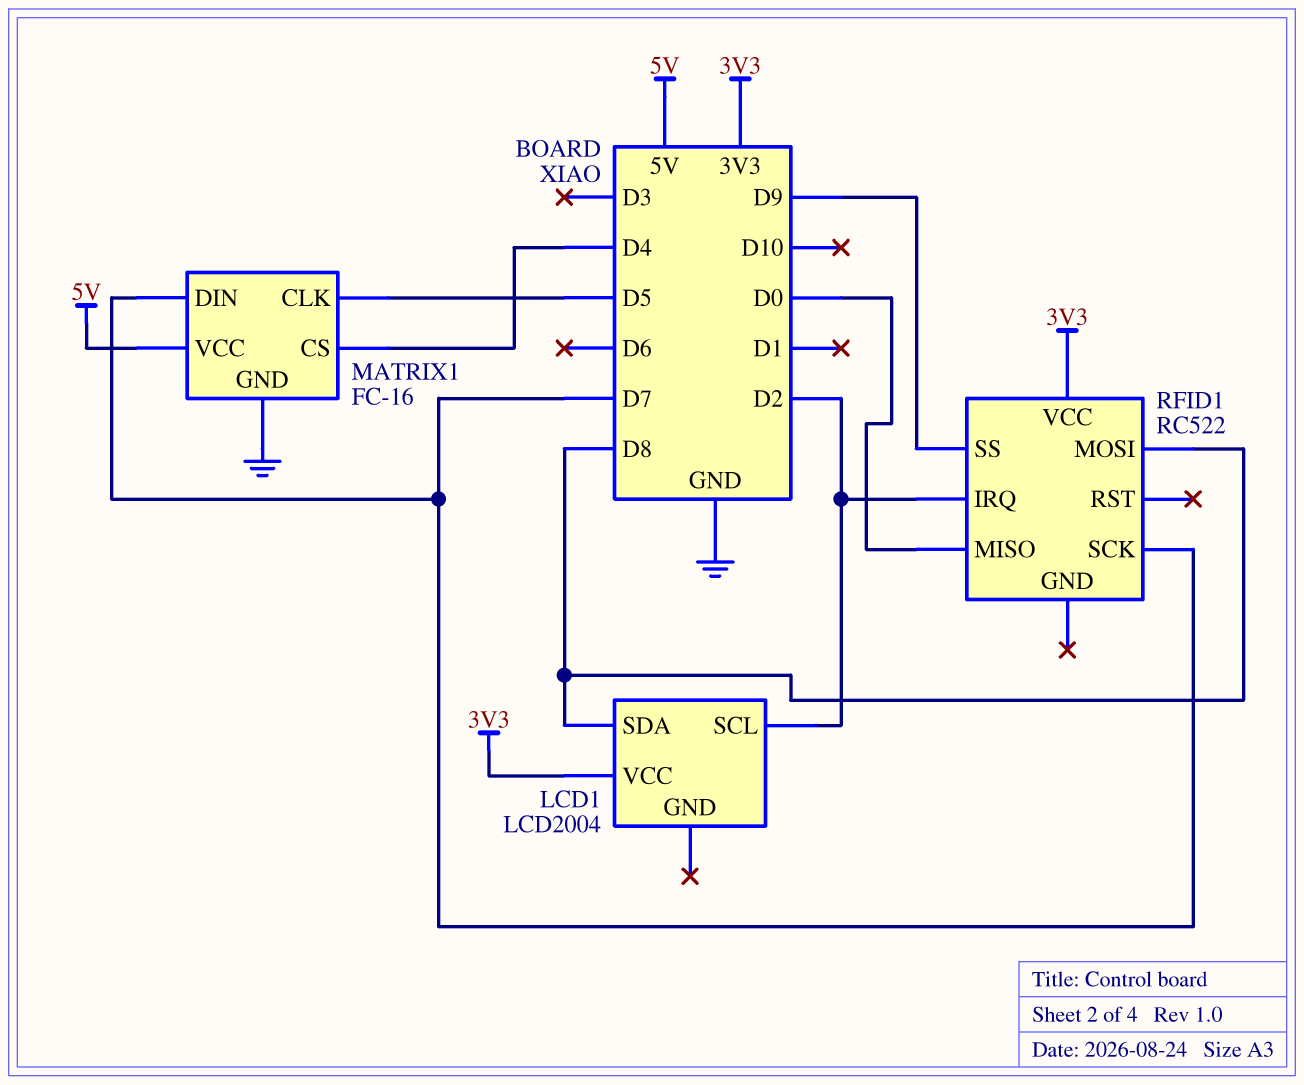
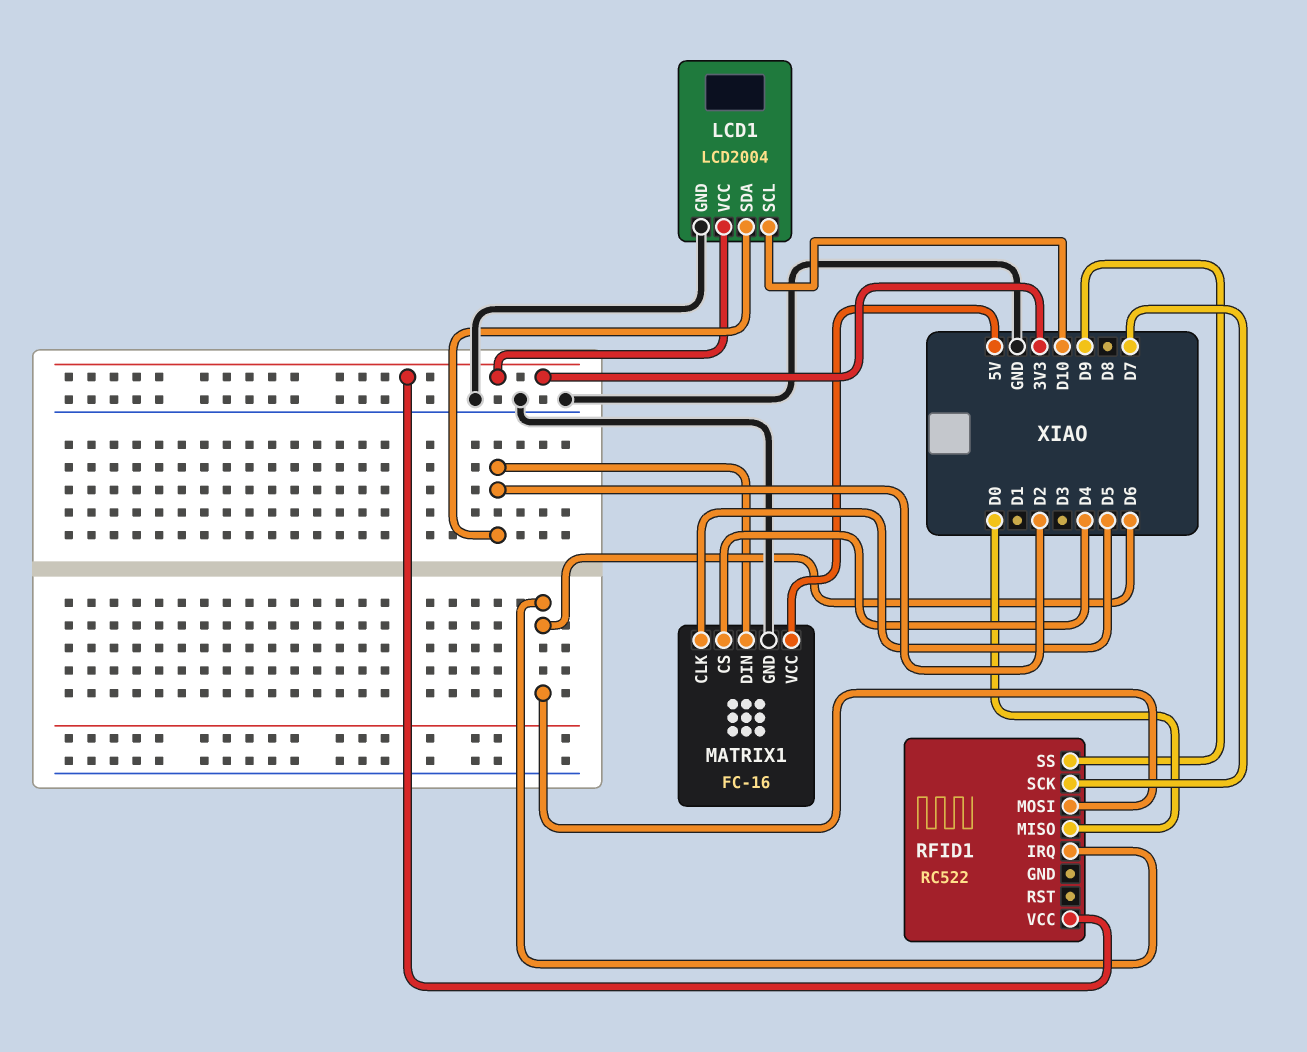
LCD1 pin GND: none -> GND
LCD1 pin SCL: D2 -> D10
LCD1 pin SDA: D8 -> D2
MATRIX1 pin DIN: D7 -> D2
RFID1 pin IRQ: D2 -> D6
RFID1 pin MOSI: D8 -> D6

